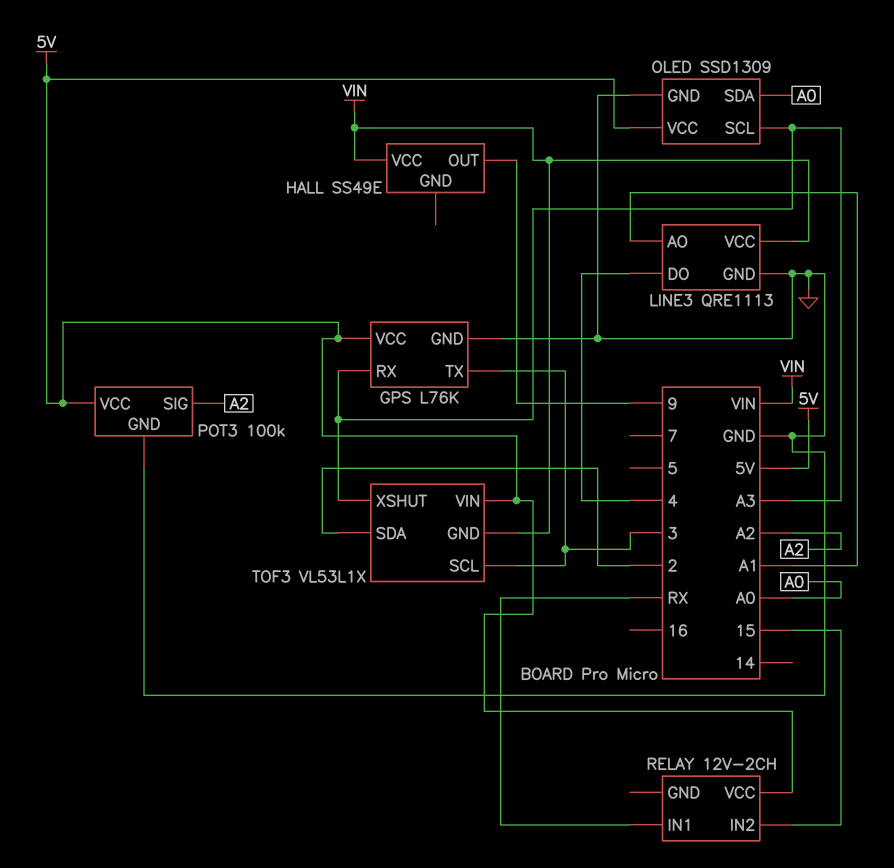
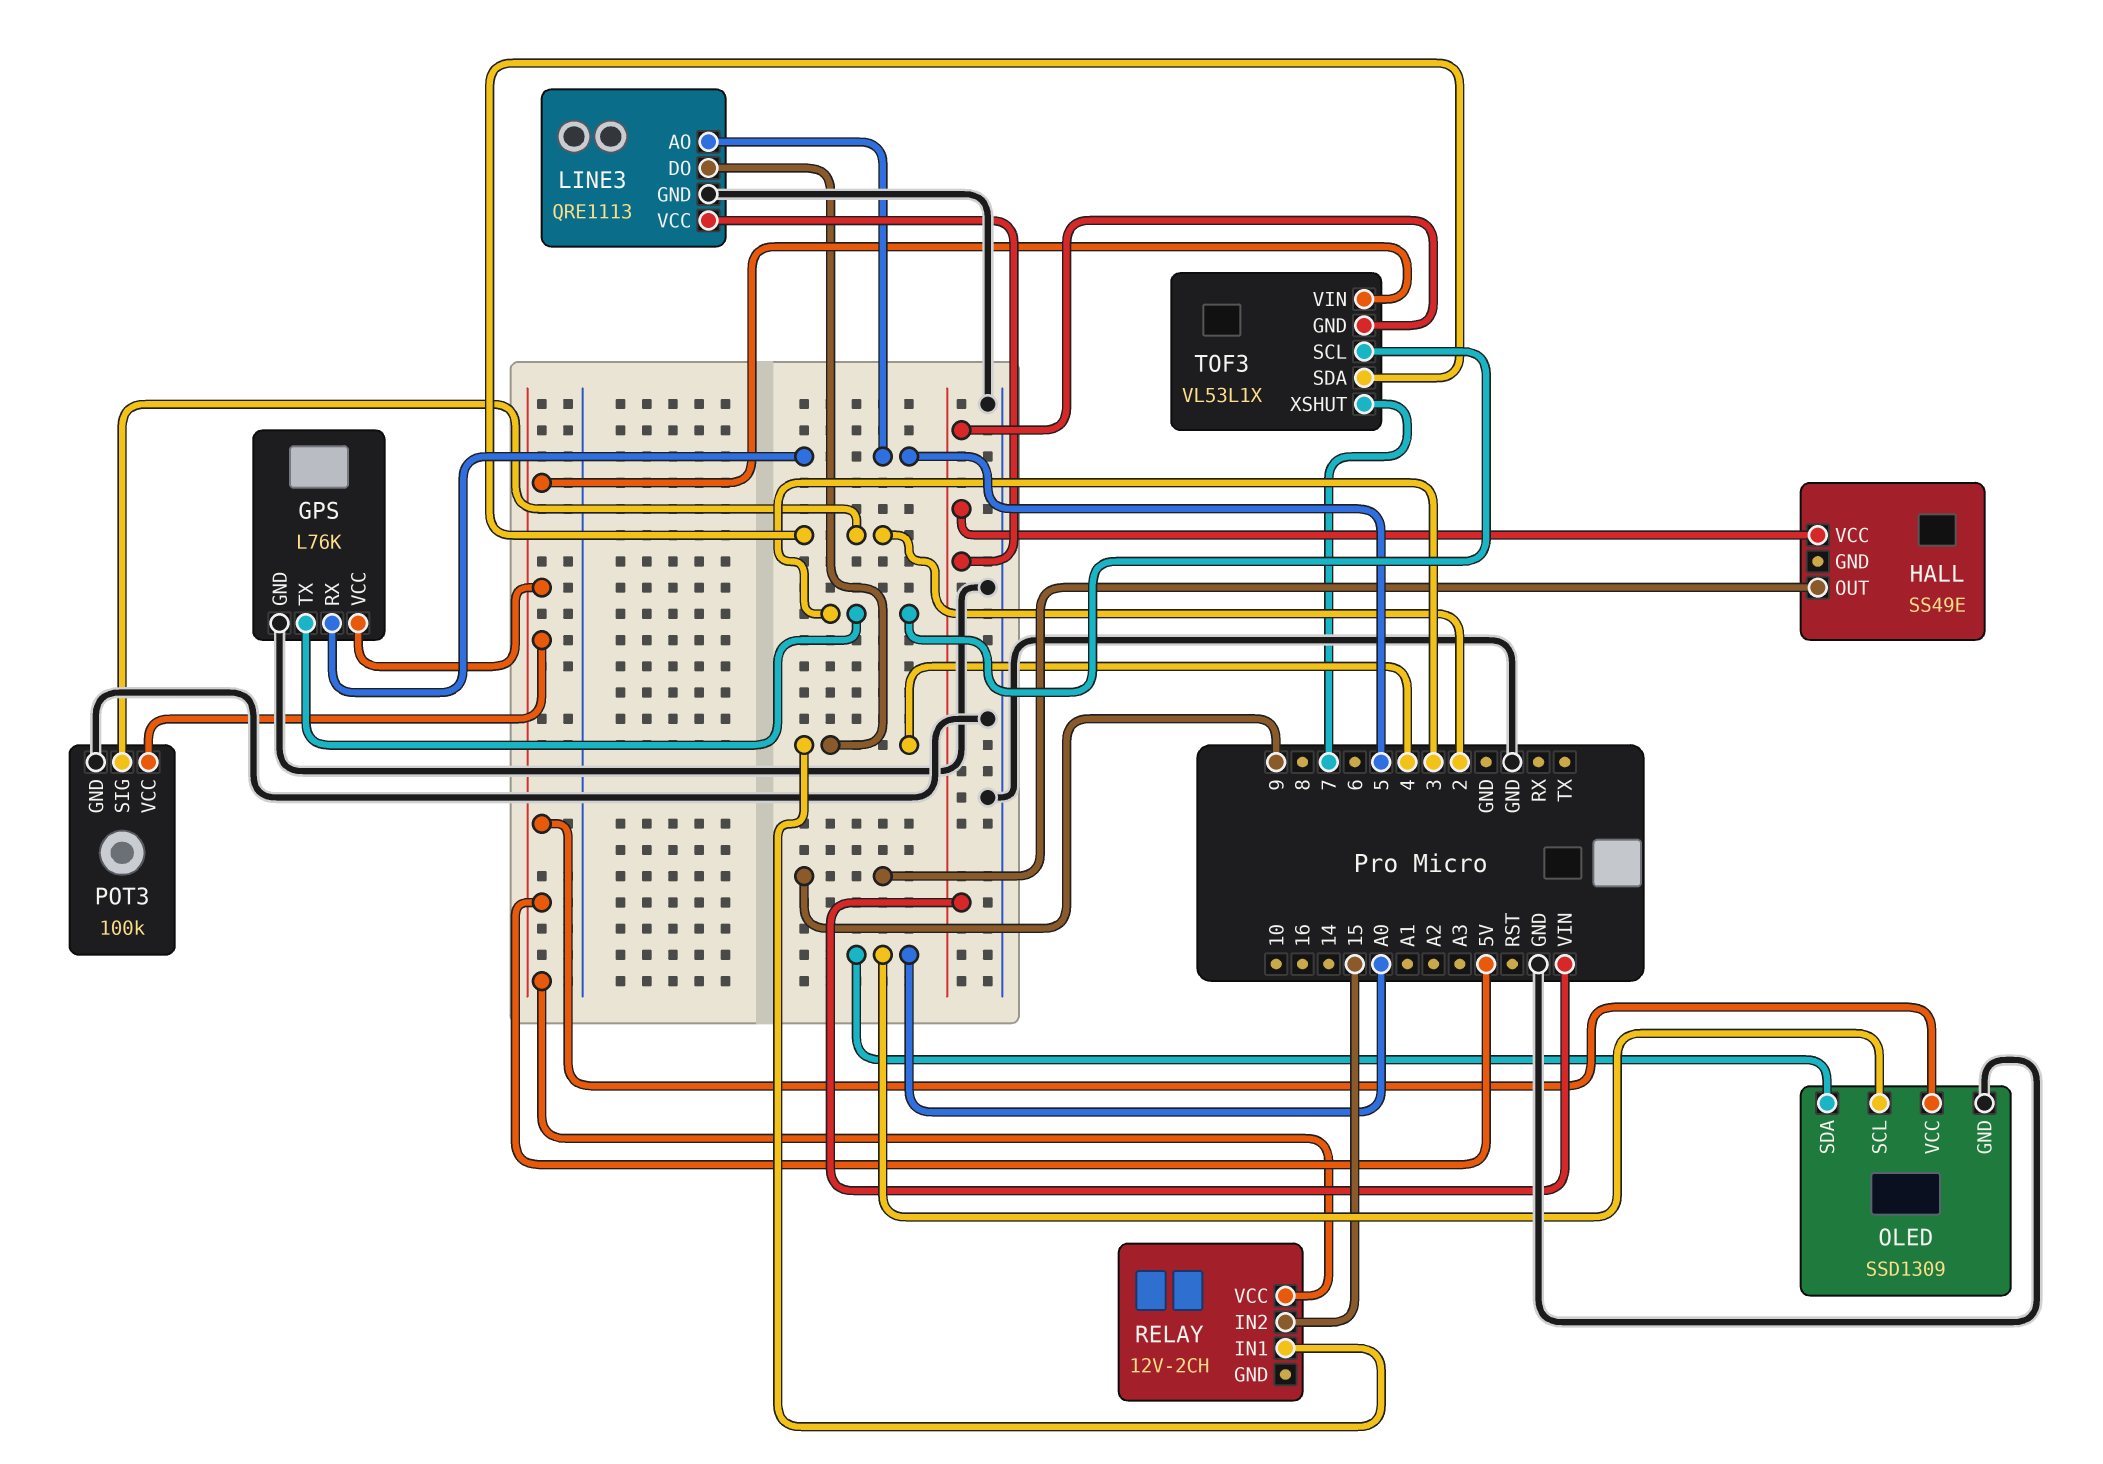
GPS pin RX: A3 -> 5
LINE3 pin AO: A1 -> 5
OLED pin SCL: A3 -> A0
POT3 pin SIG: A2 -> 2
RELAY pin IN1: RX -> 4
TOF3 pin XSHUT: A3 -> 7

